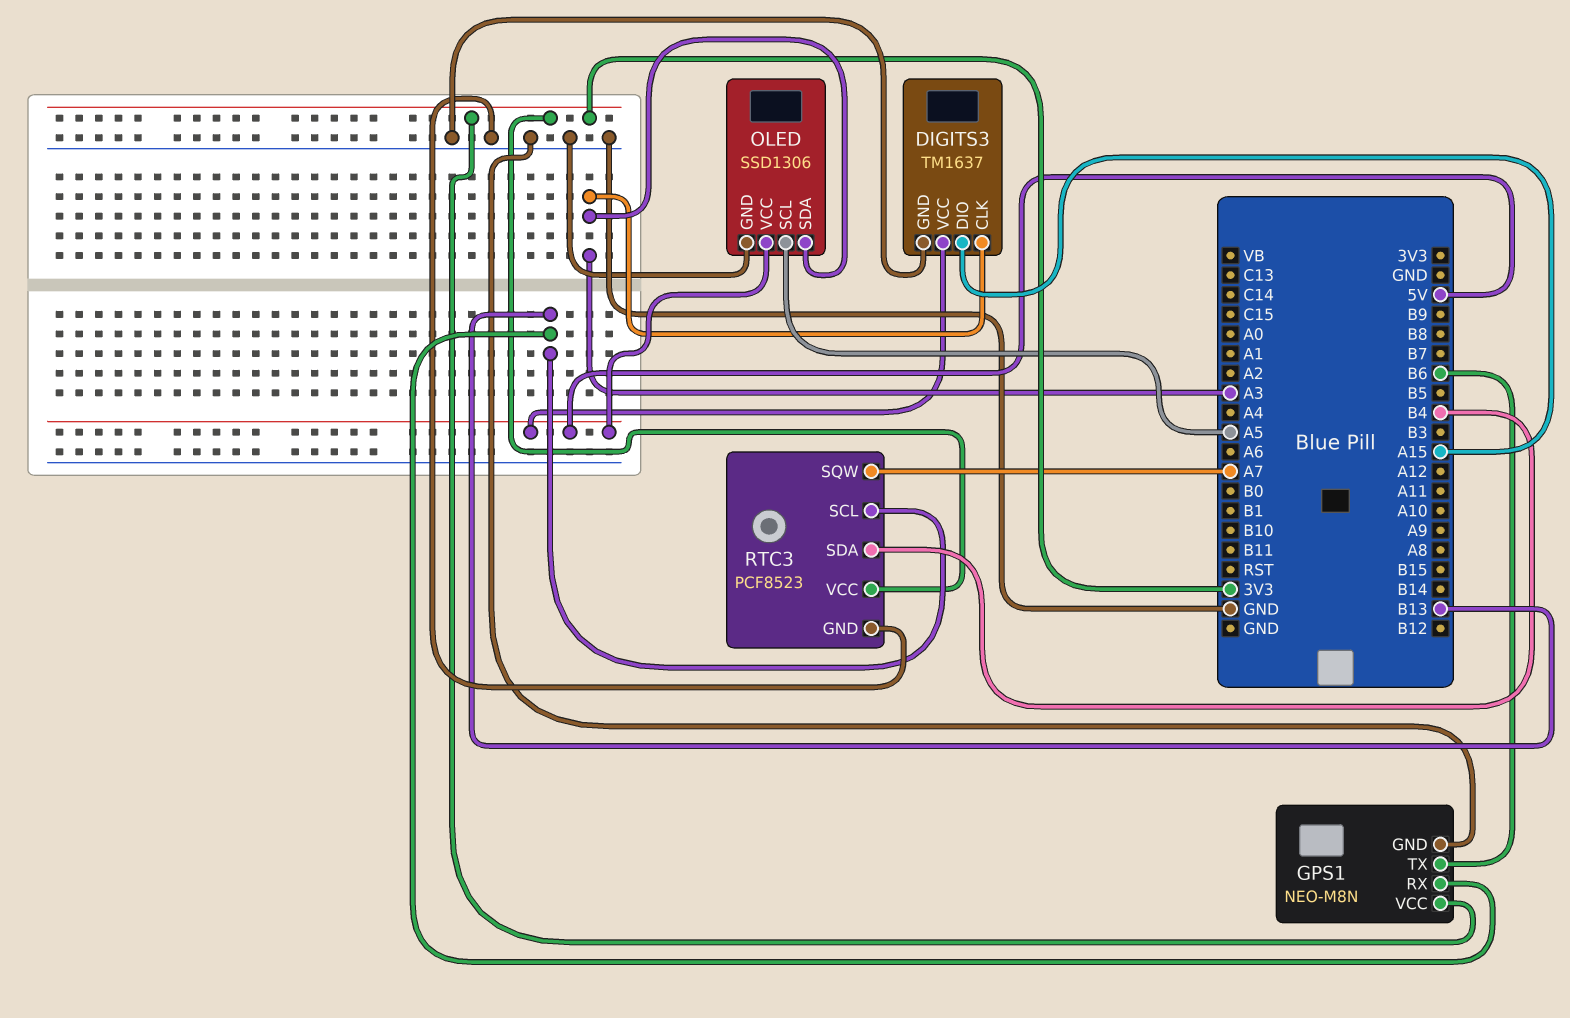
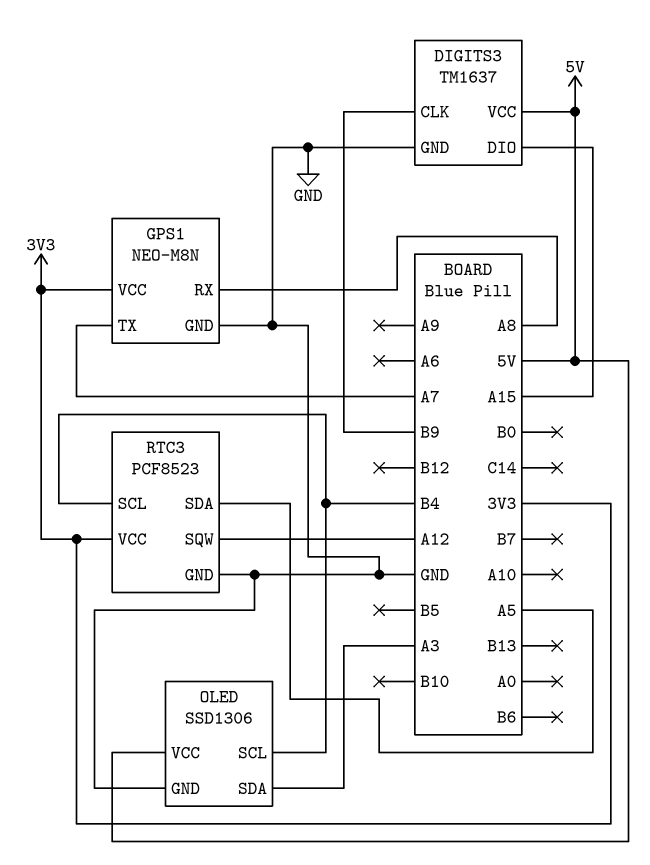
DIGITS3 pin CLK: A3 -> B9
GPS1 pin RX: B13 -> A8
GPS1 pin TX: B6 -> A7
OLED pin SCL: A5 -> B4
RTC3 pin SCL: B13 -> B4
RTC3 pin SDA: B4 -> A5
RTC3 pin SQW: A7 -> A12

